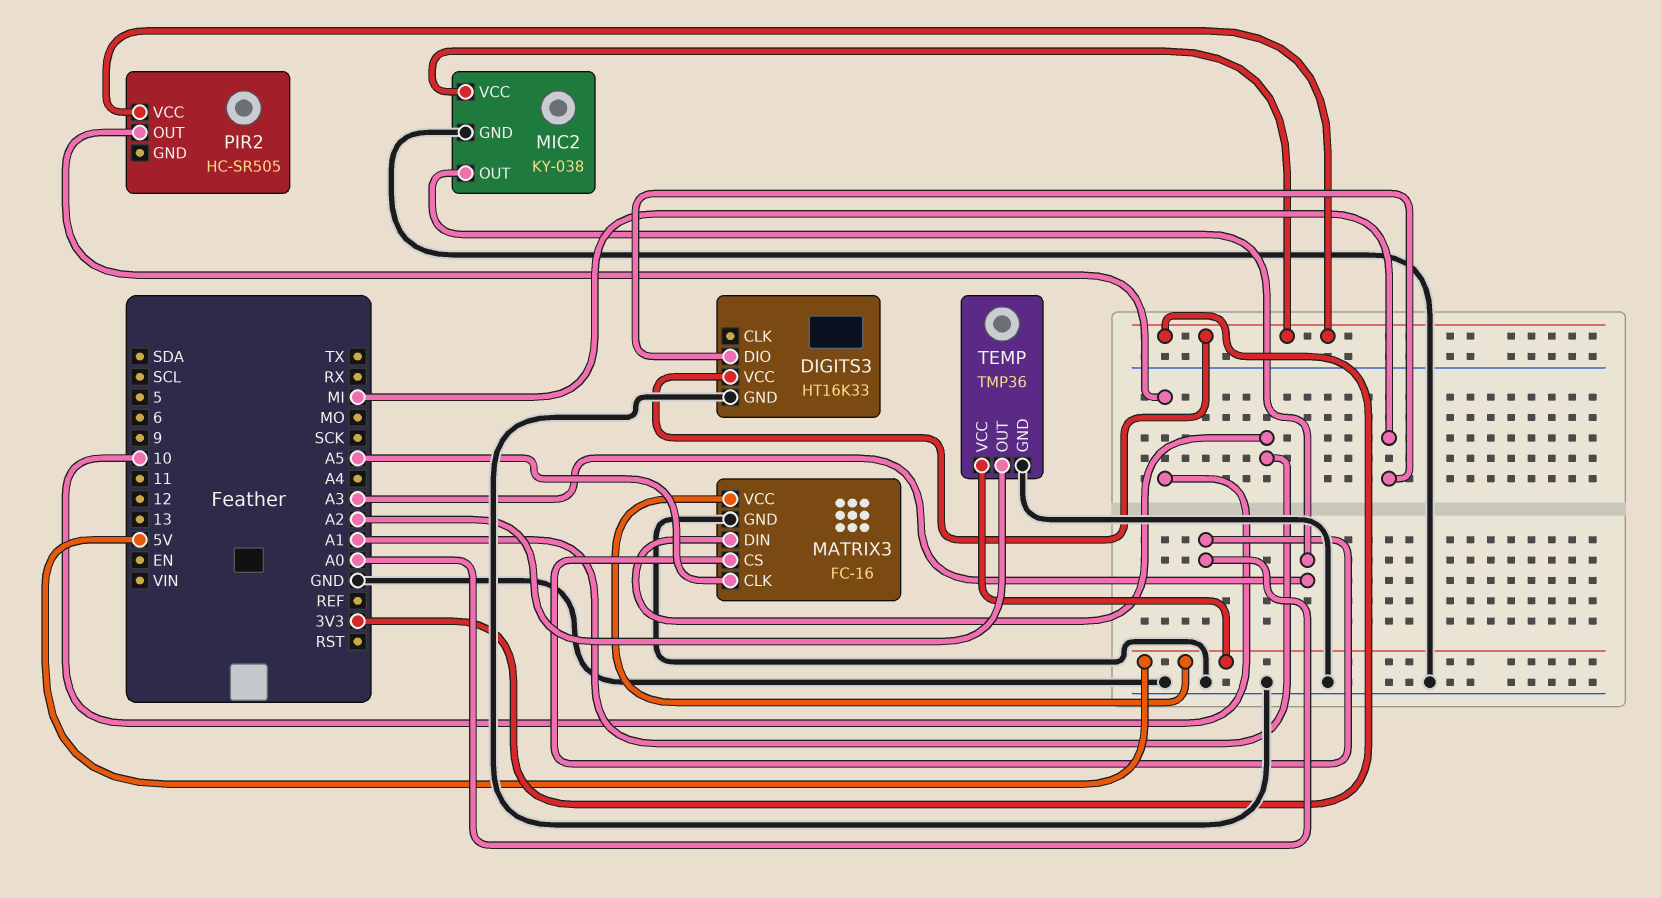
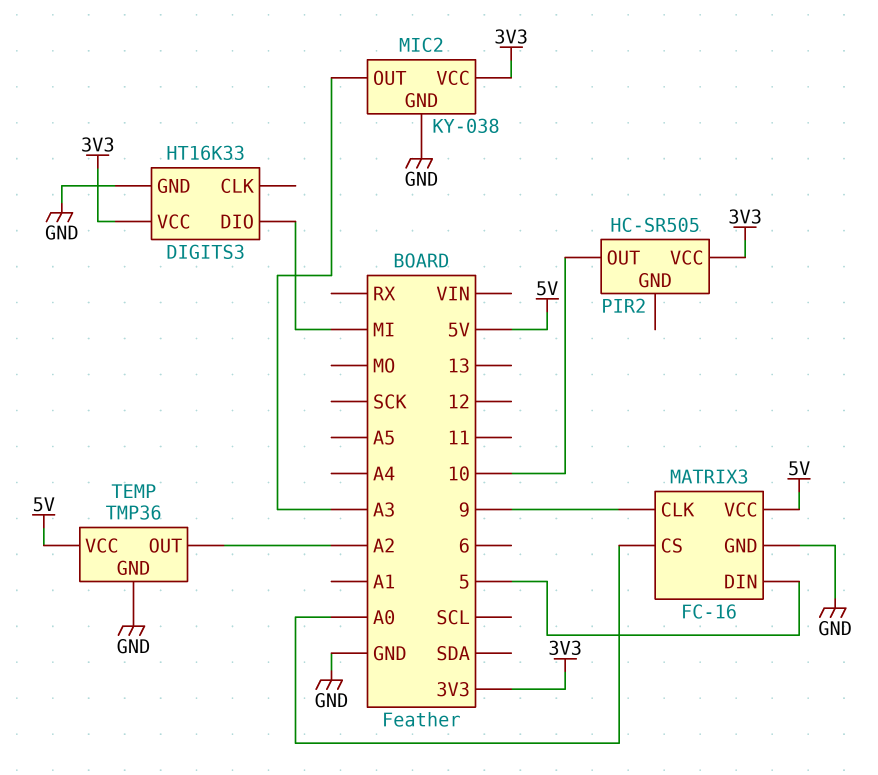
MATRIX3 pin CLK: A5 -> 9
MATRIX3 pin DIN: A1 -> 5

